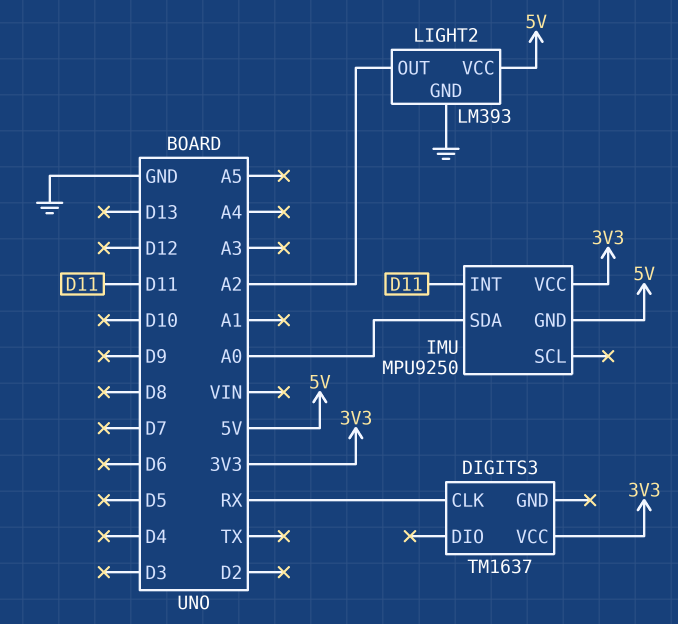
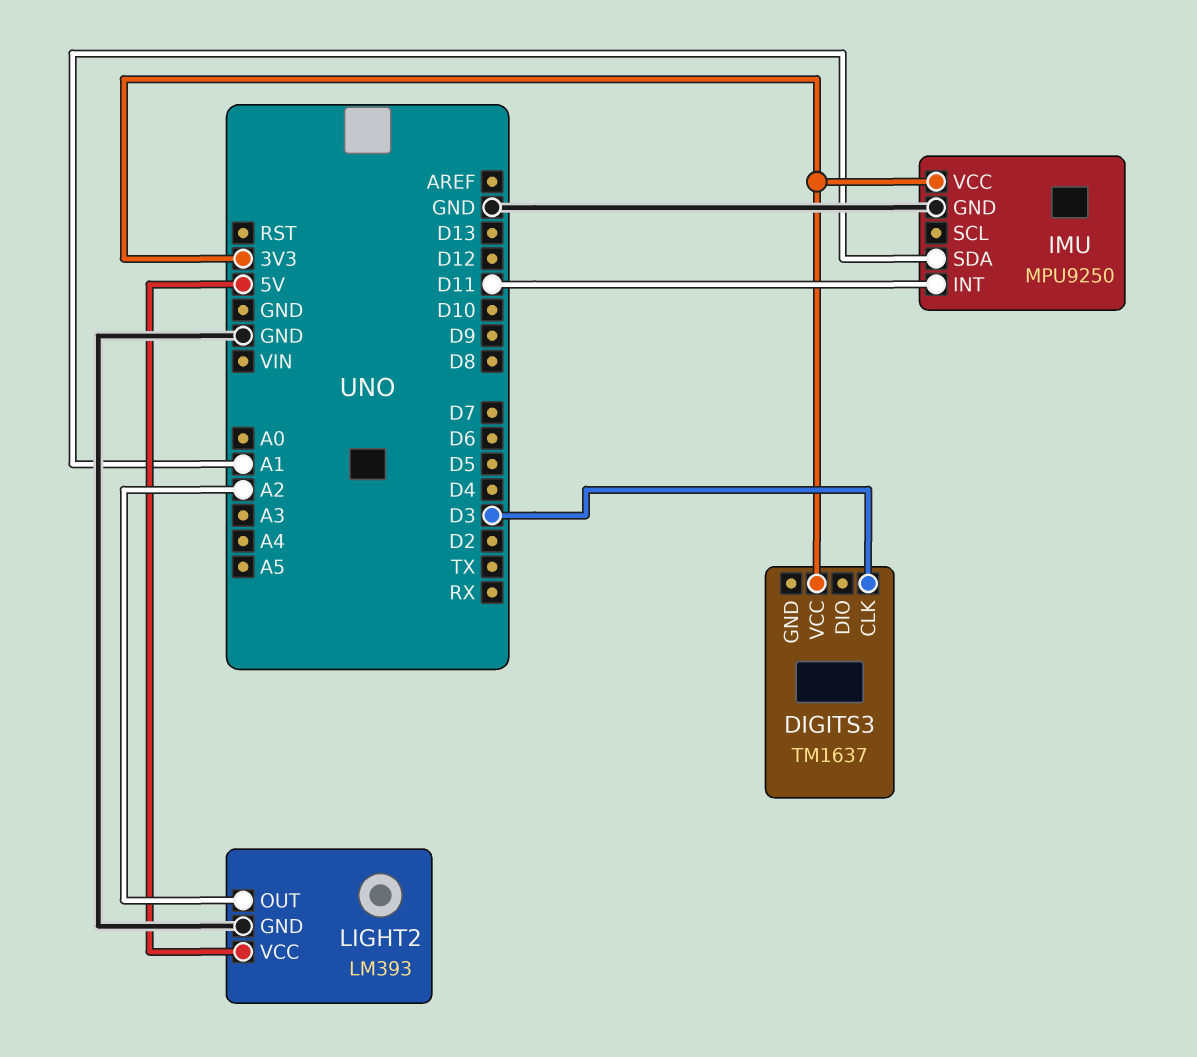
DIGITS3 pin CLK: RX -> D3
IMU pin GND: 5V -> GND
IMU pin SDA: A0 -> A1

